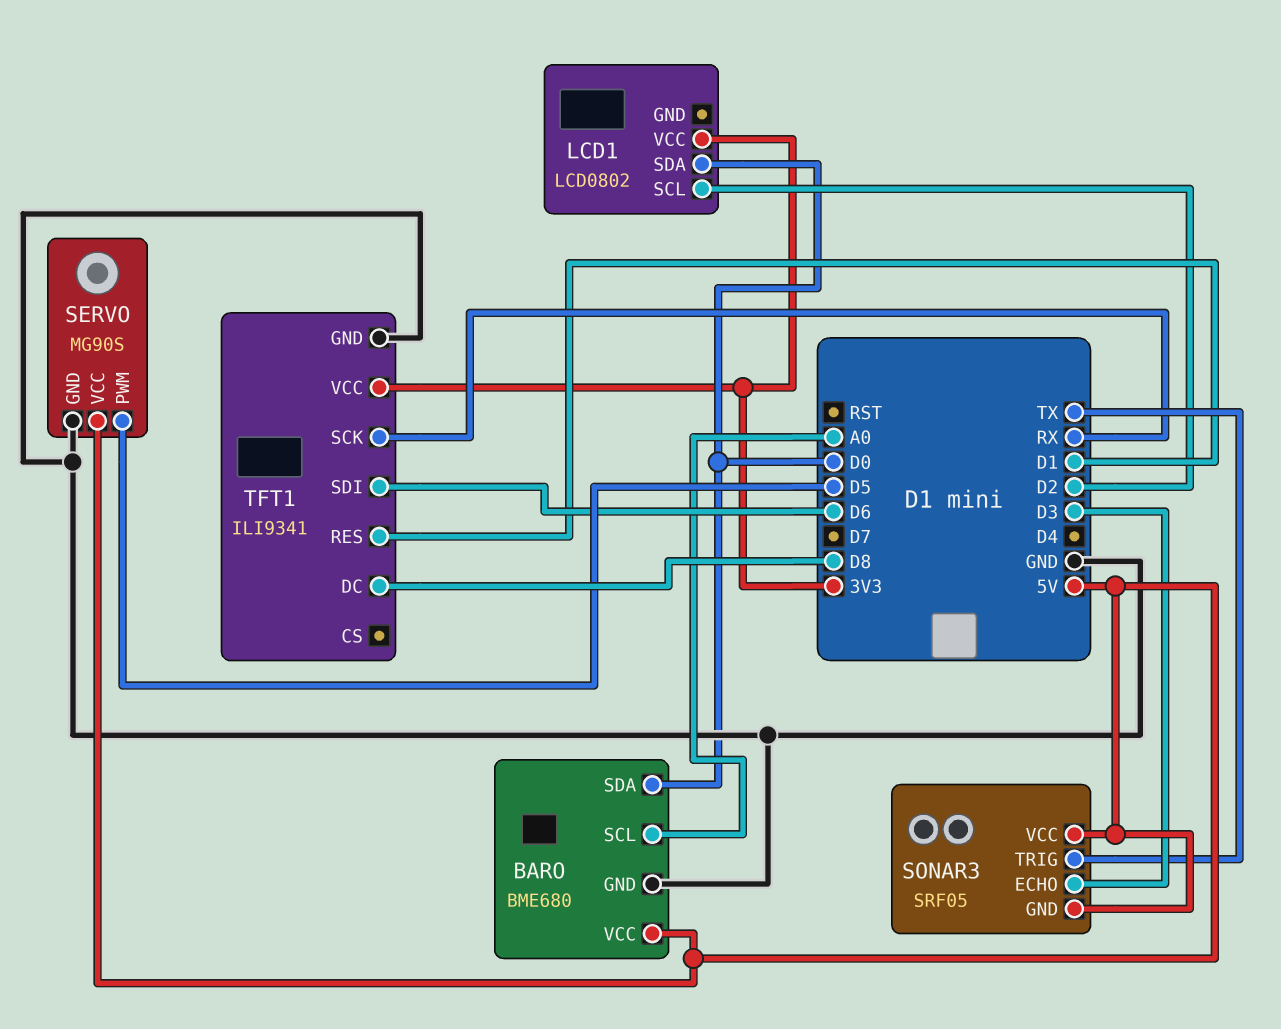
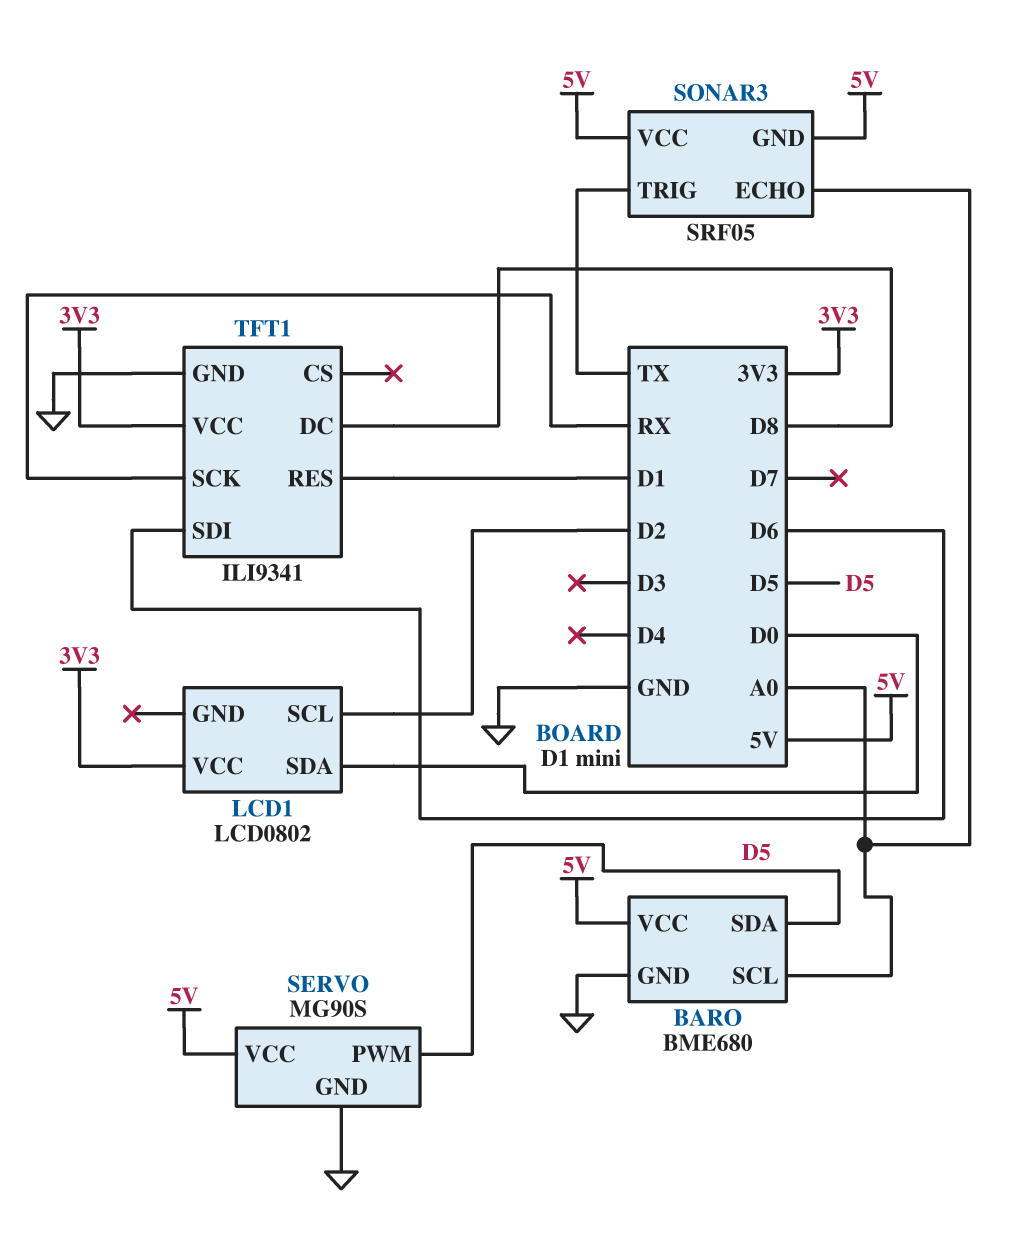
BARO pin SDA: D0 -> D5
SONAR3 pin ECHO: D3 -> A0

